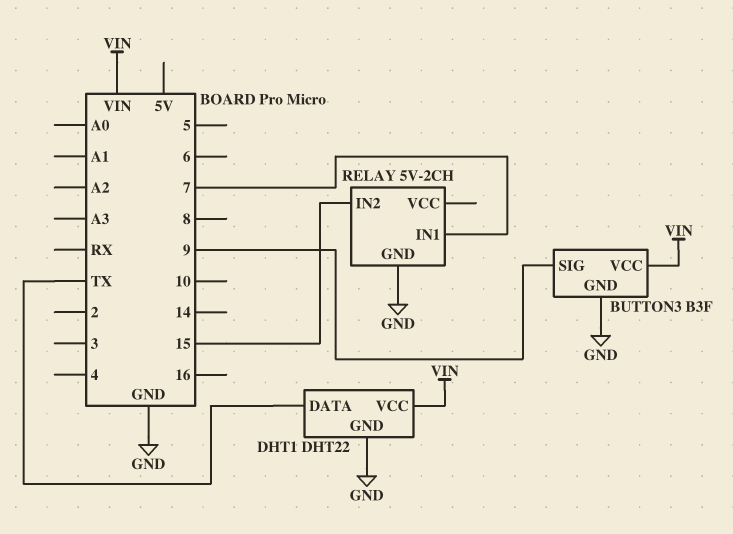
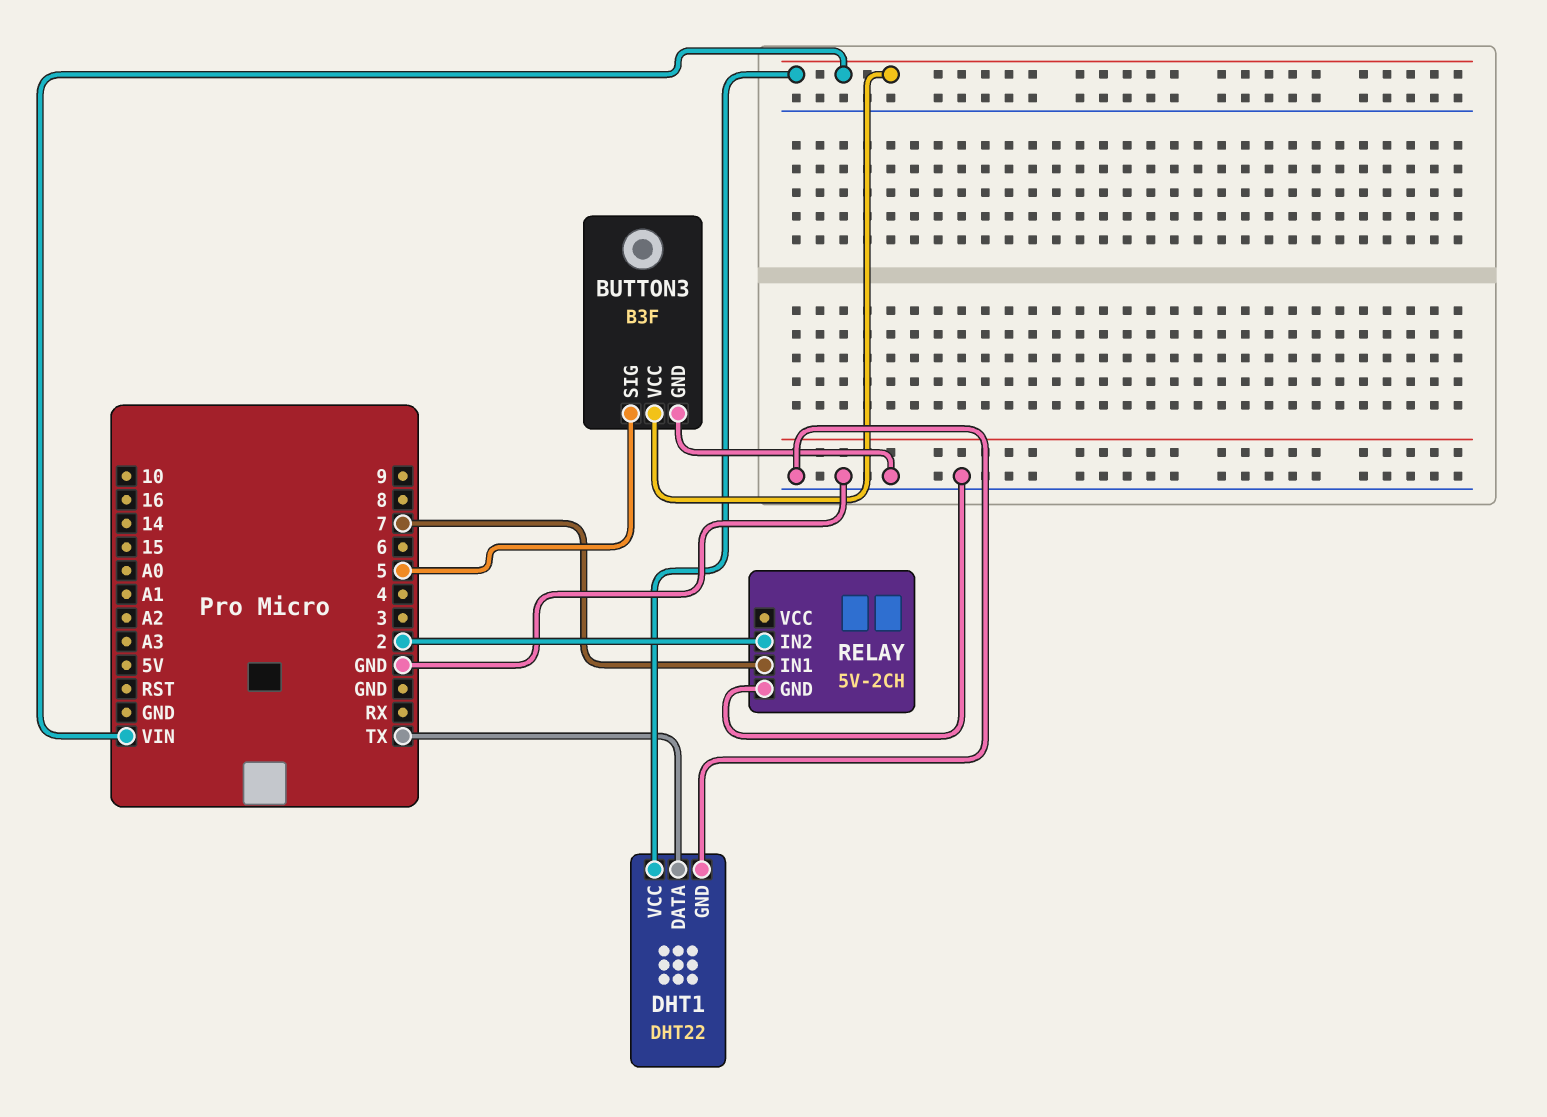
BUTTON3 pin SIG: 9 -> 5
RELAY pin IN2: 15 -> 2

